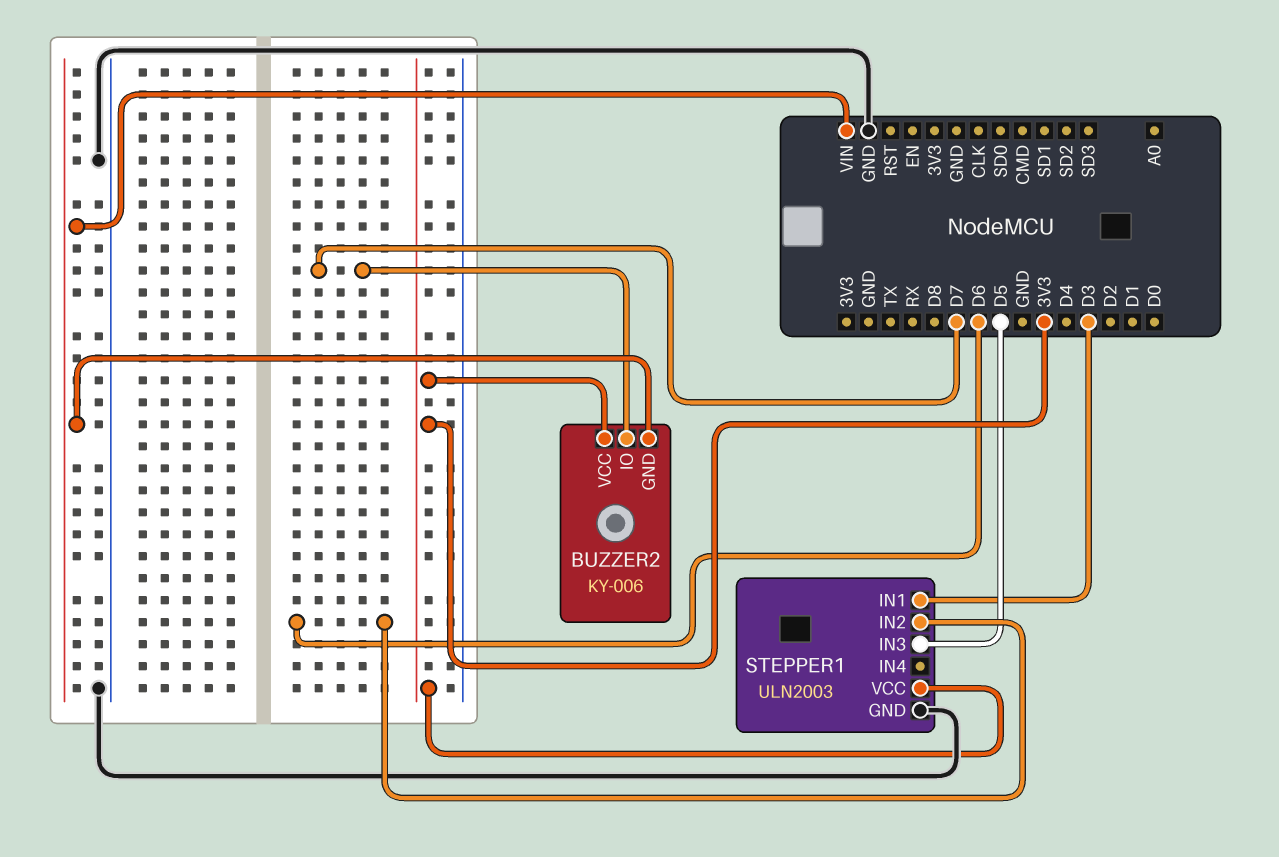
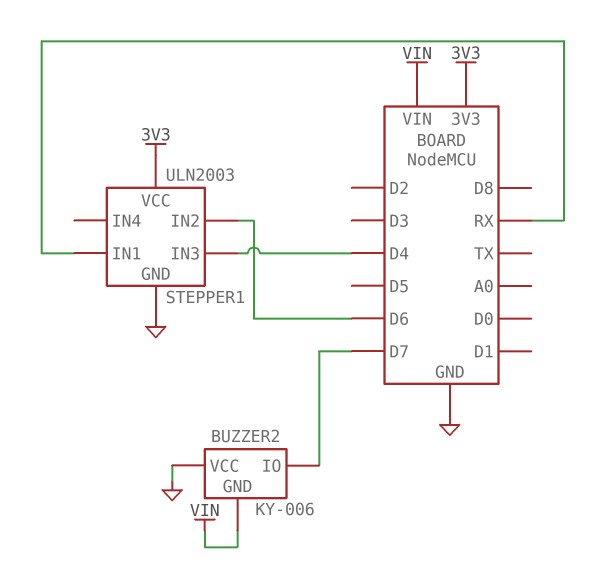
BUZZER2 pin VCC: 3V3 -> GND
STEPPER1 pin IN1: D3 -> RX
STEPPER1 pin IN3: D5 -> D4

